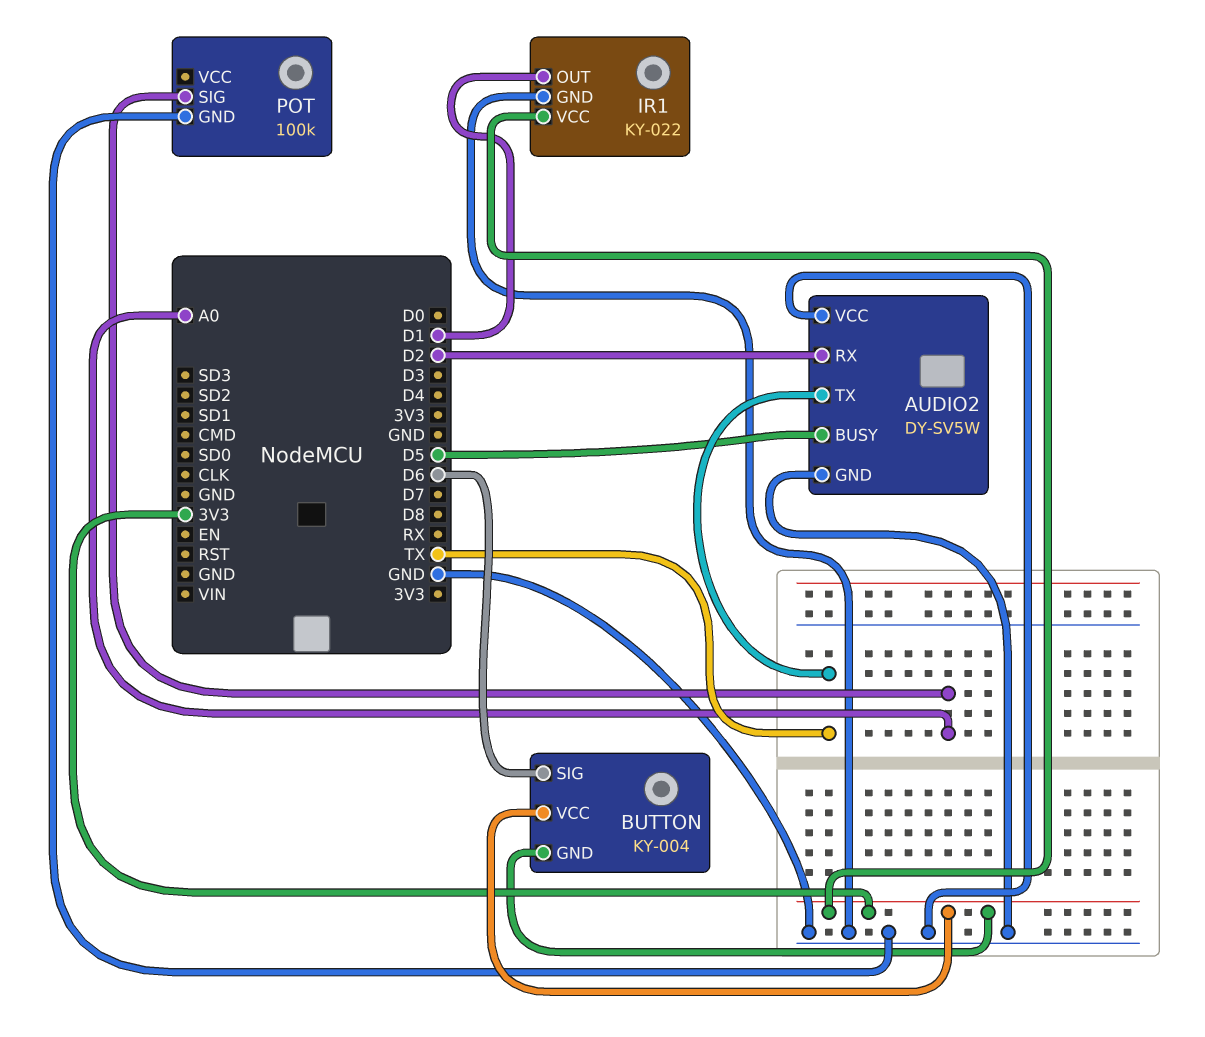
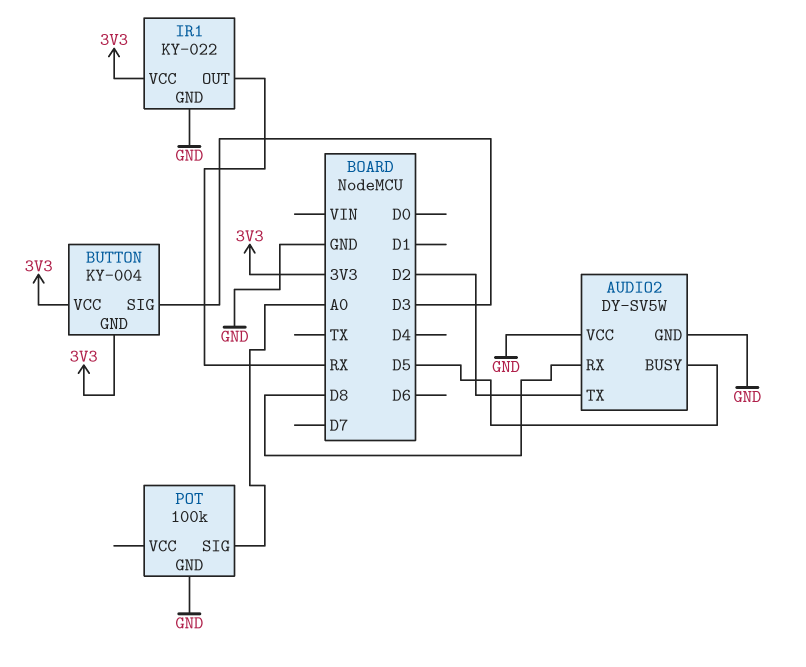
AUDIO2 pin RX: D2 -> D8
AUDIO2 pin TX: TX -> D2
BUTTON pin SIG: D6 -> D3
IR1 pin OUT: D1 -> RX

